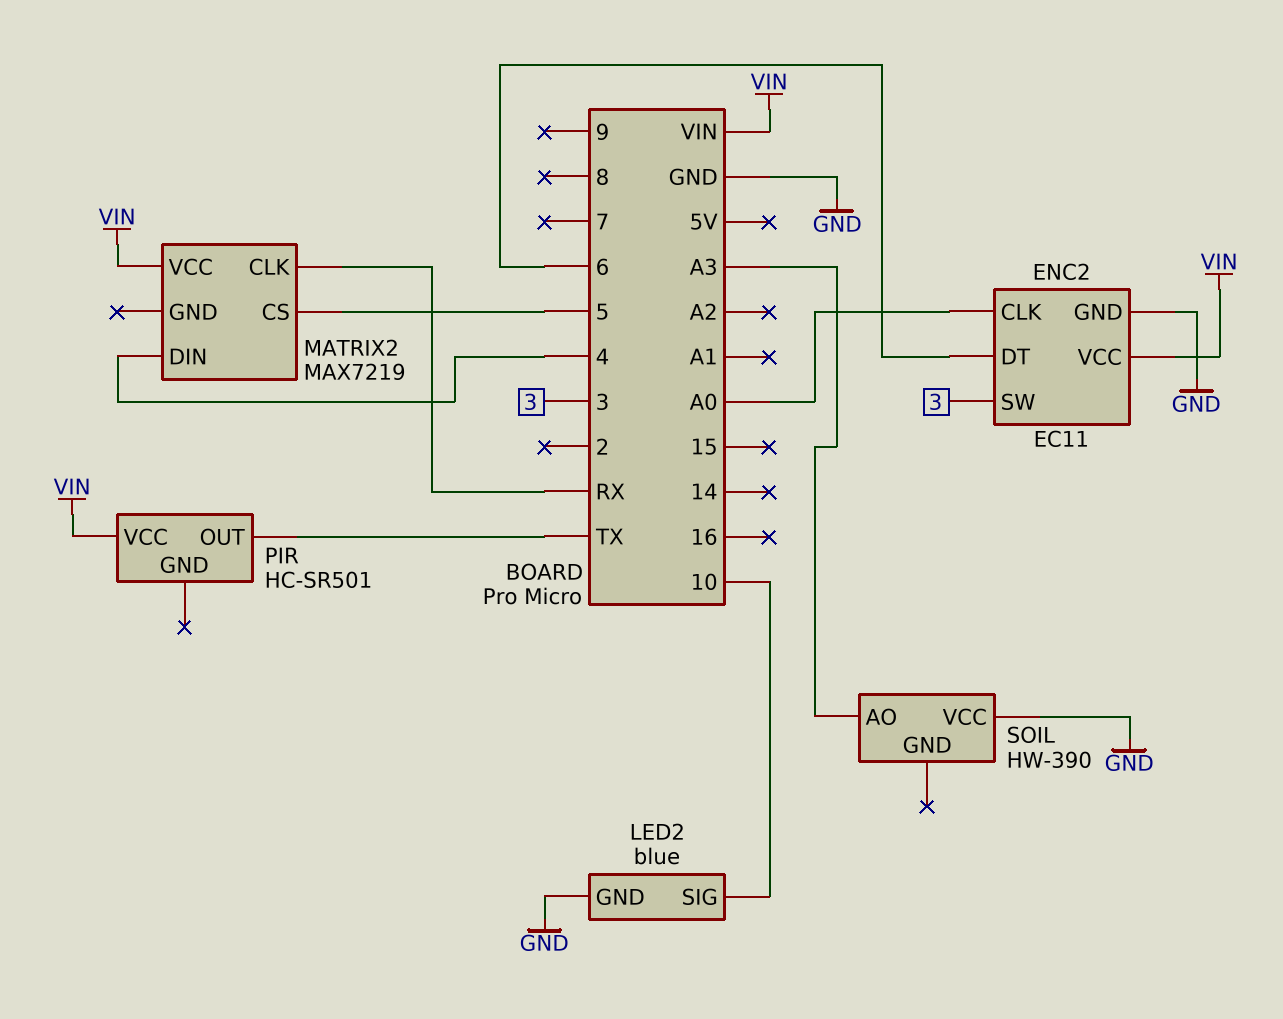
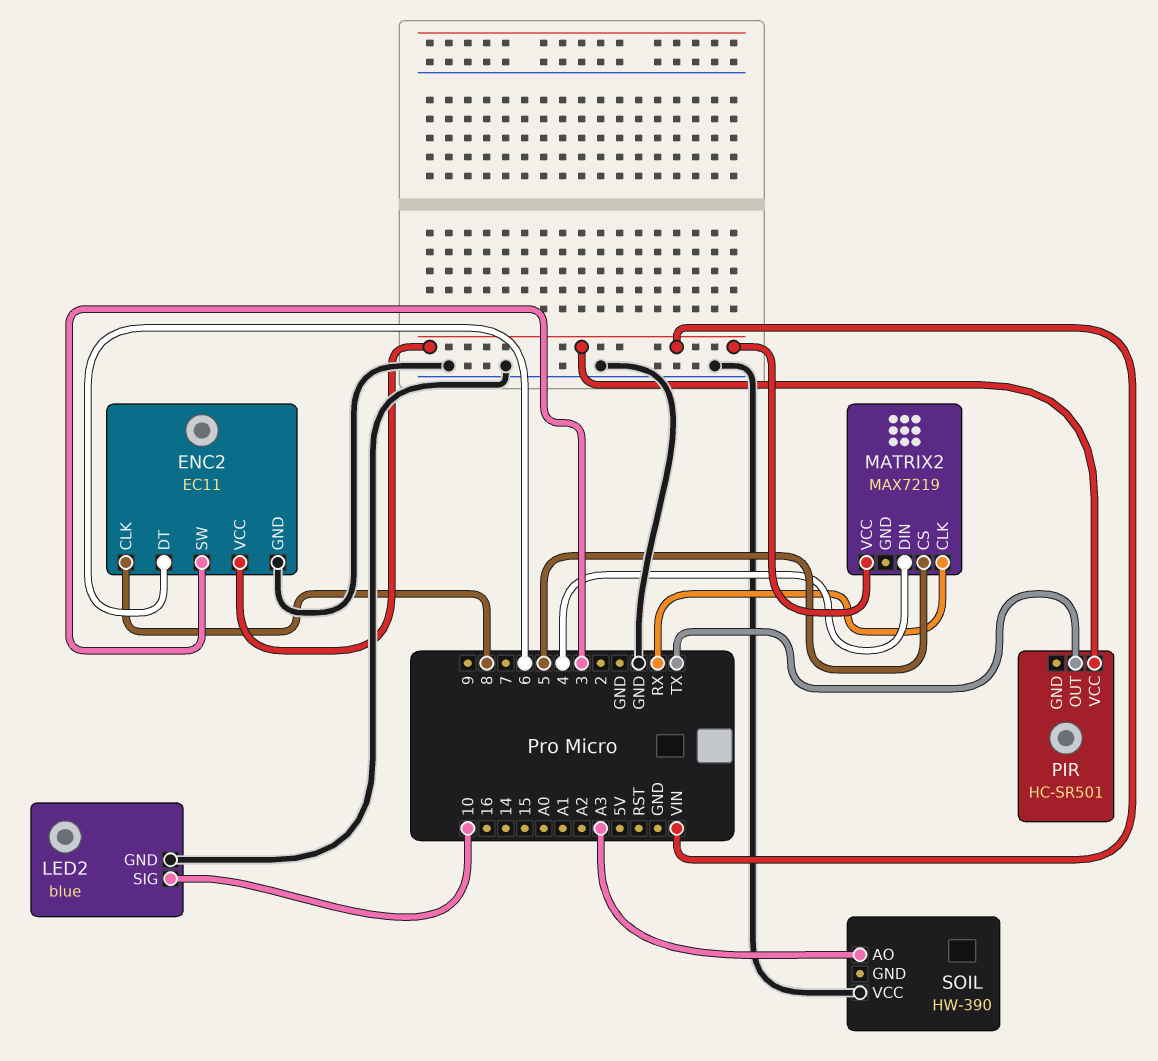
ENC2 pin CLK: A0 -> 8

